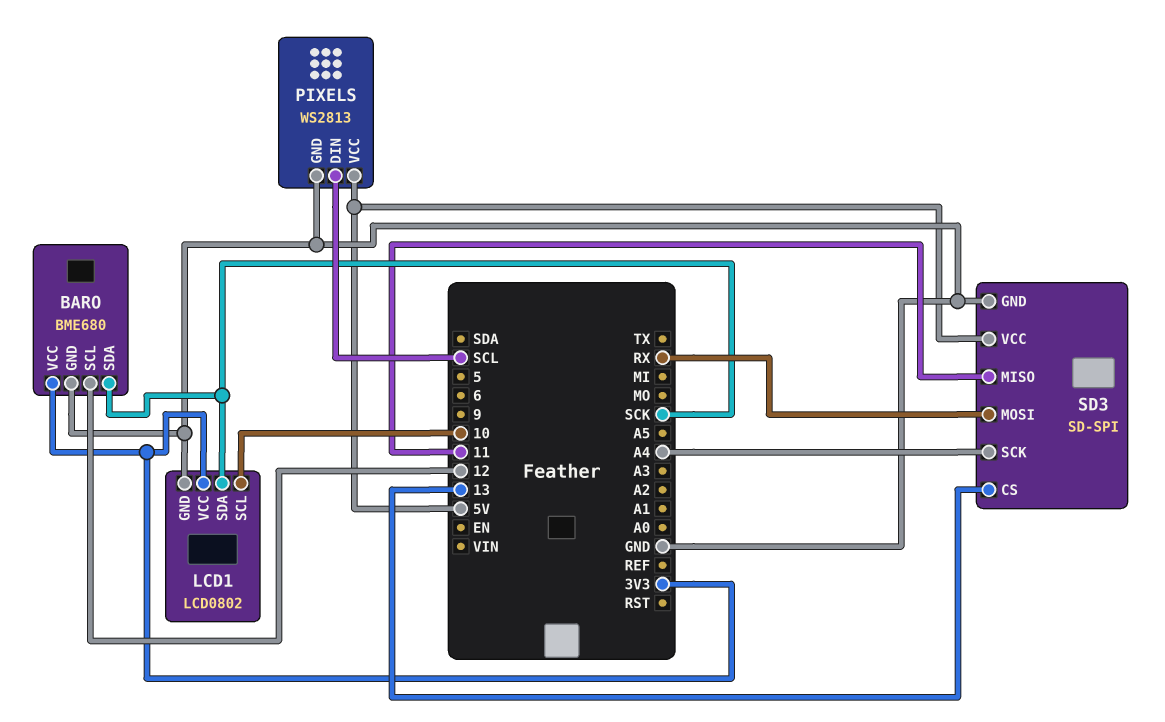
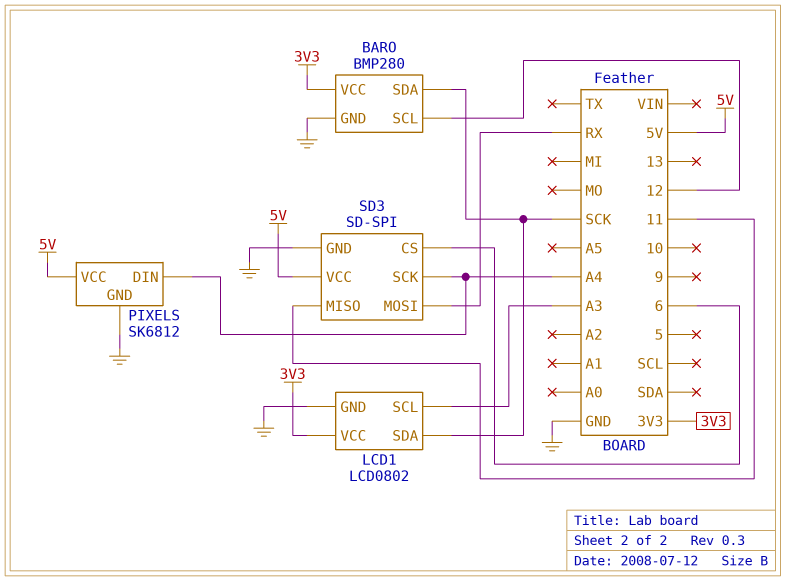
BARO: BME680 -> BMP280
LCD1 pin SCL: 10 -> A3
PIXELS: WS2813 -> SK6812
PIXELS pin DIN: SCL -> A4
SD3 pin CS: 13 -> 6

